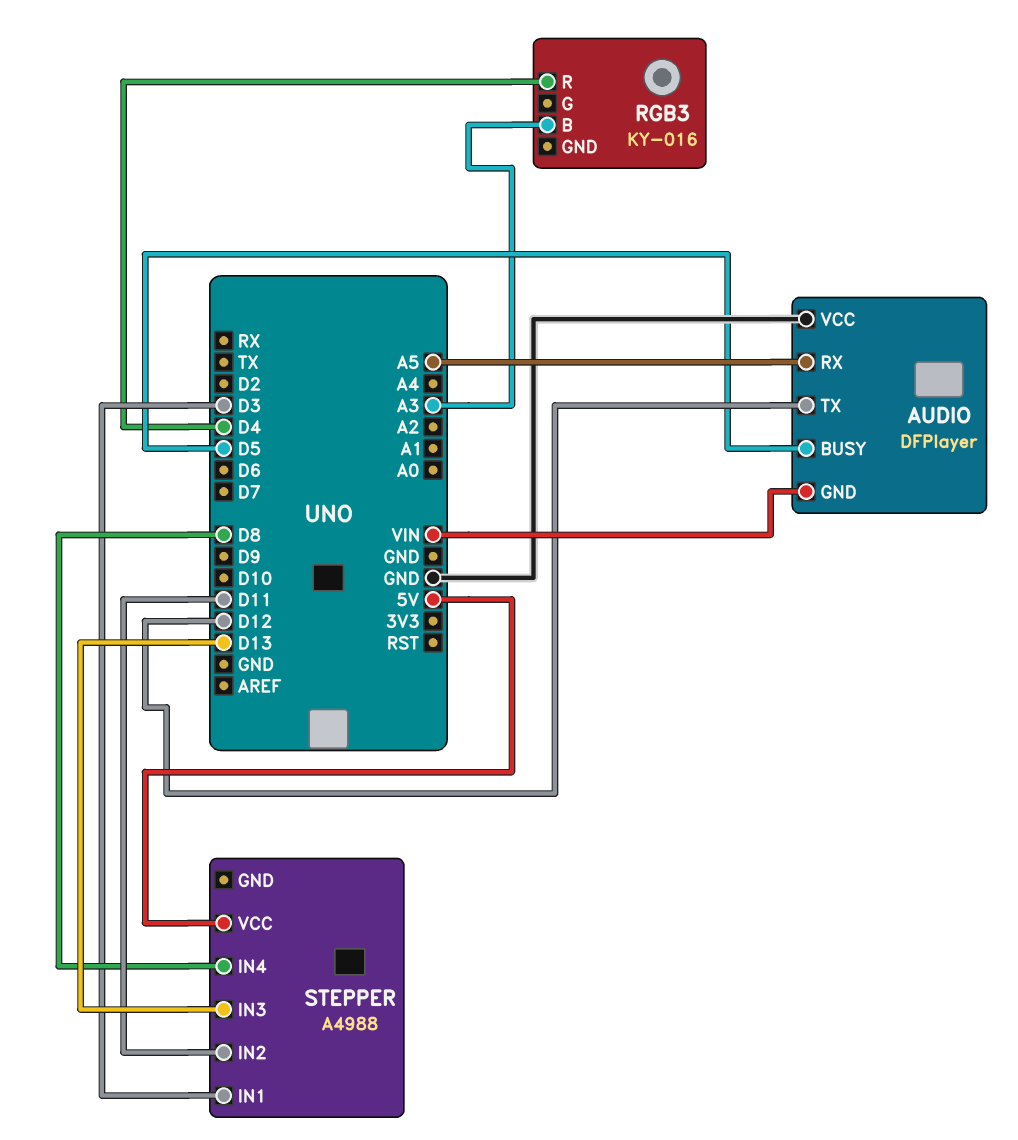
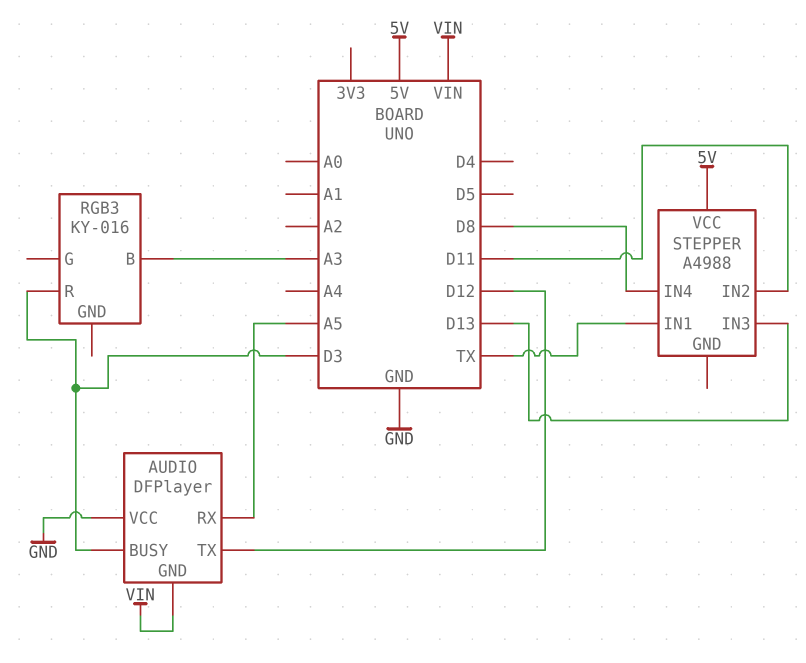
AUDIO pin BUSY: D5 -> D3
RGB3 pin R: D4 -> D3
STEPPER pin IN1: D3 -> TX

